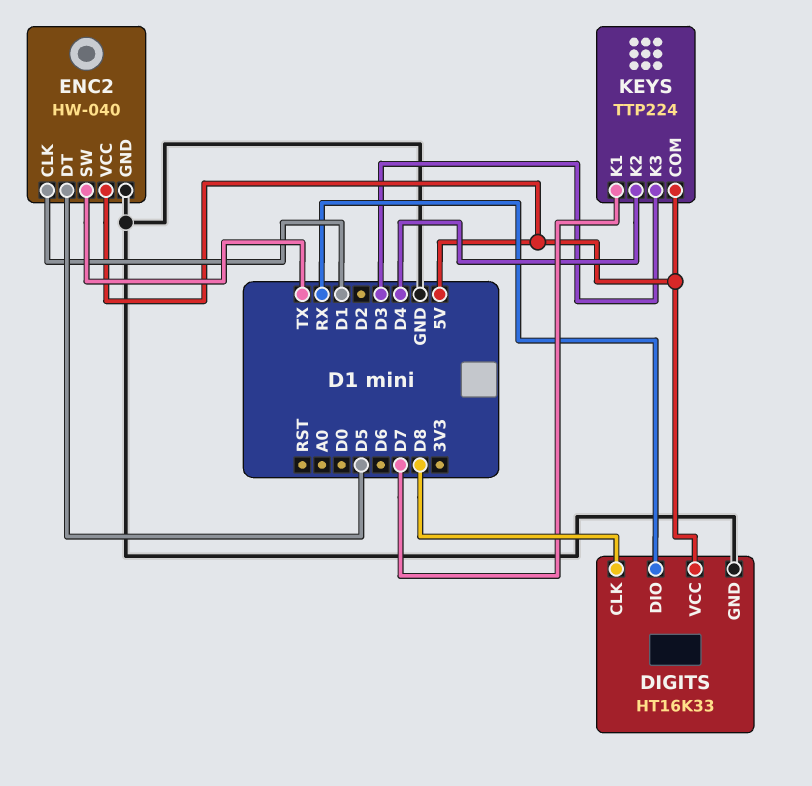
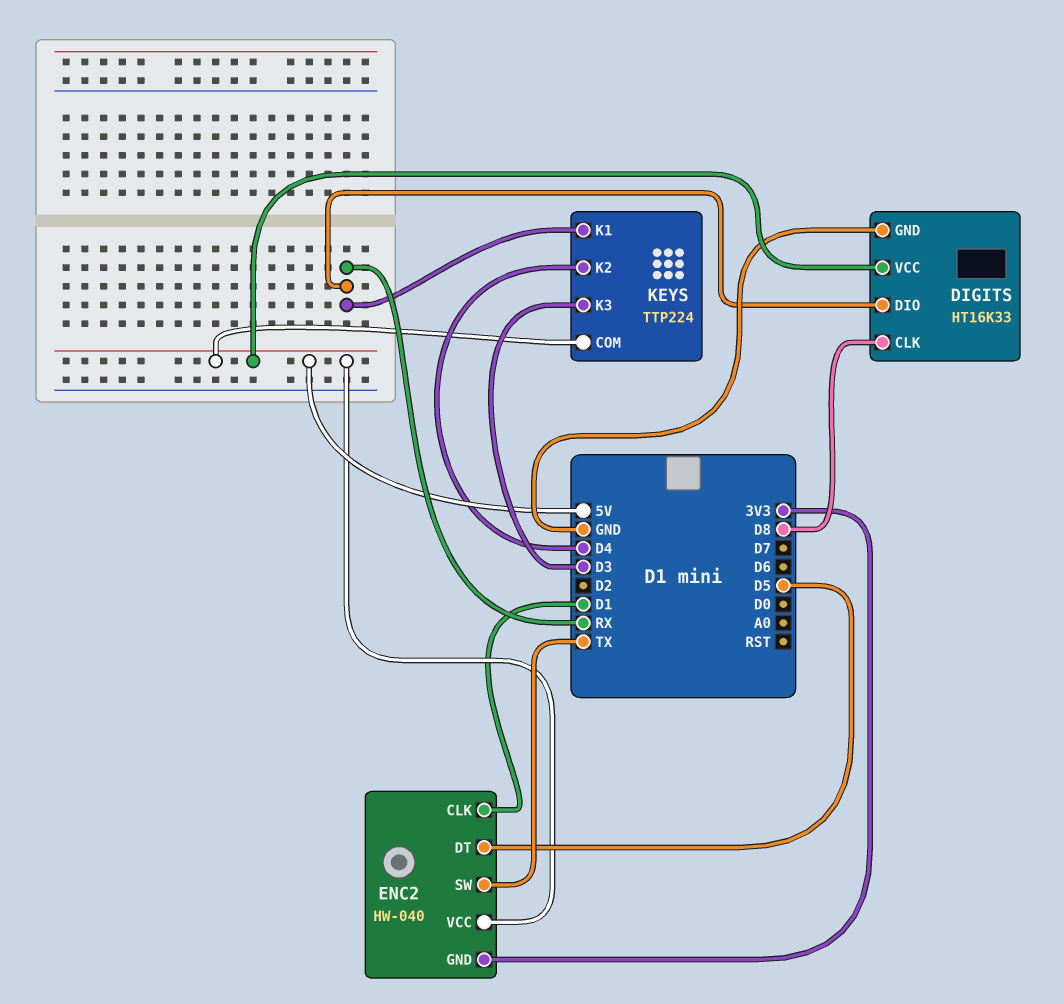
ENC2 pin GND: GND -> 3V3
KEYS pin K1: D7 -> RX

